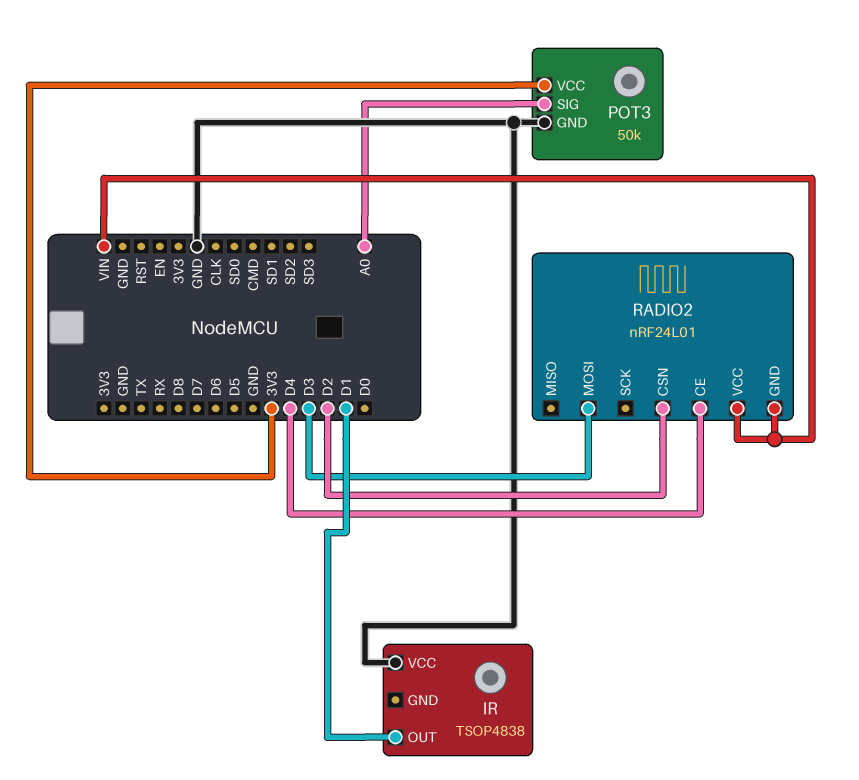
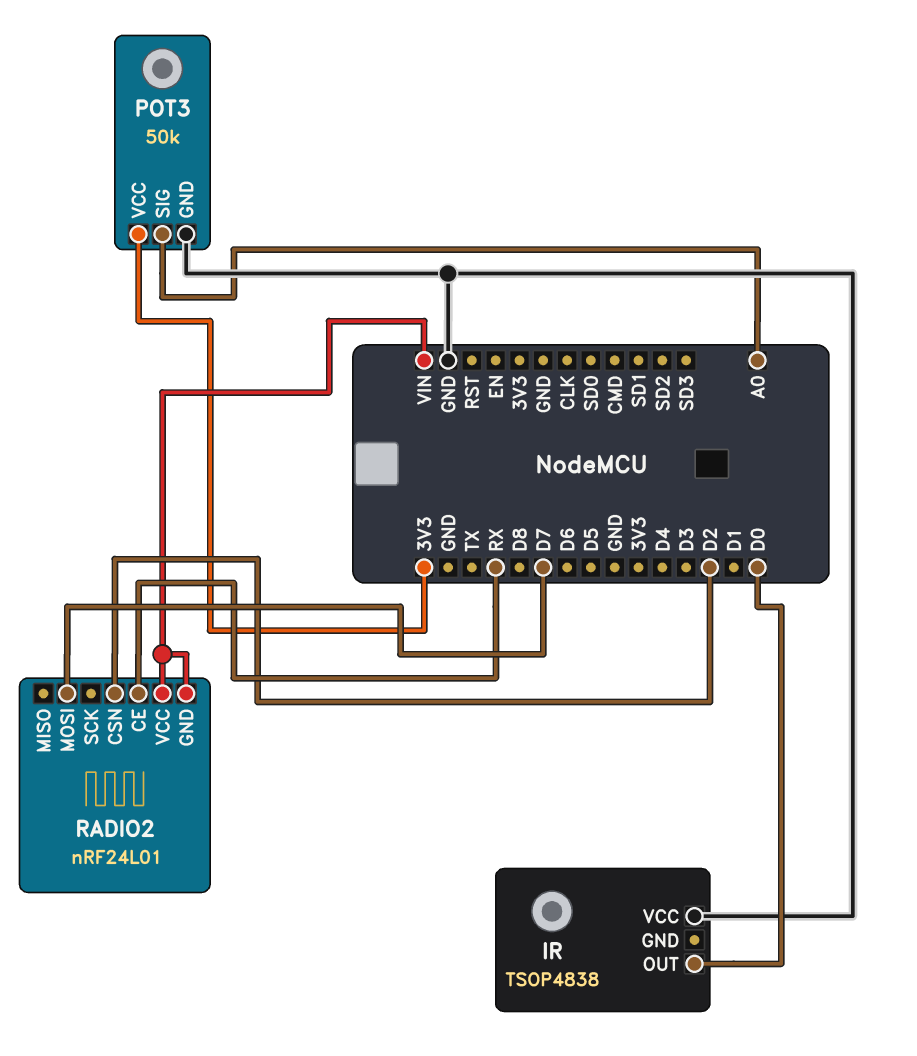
IR pin OUT: D1 -> D0
RADIO2 pin CE: D4 -> RX
RADIO2 pin MOSI: D3 -> D7

